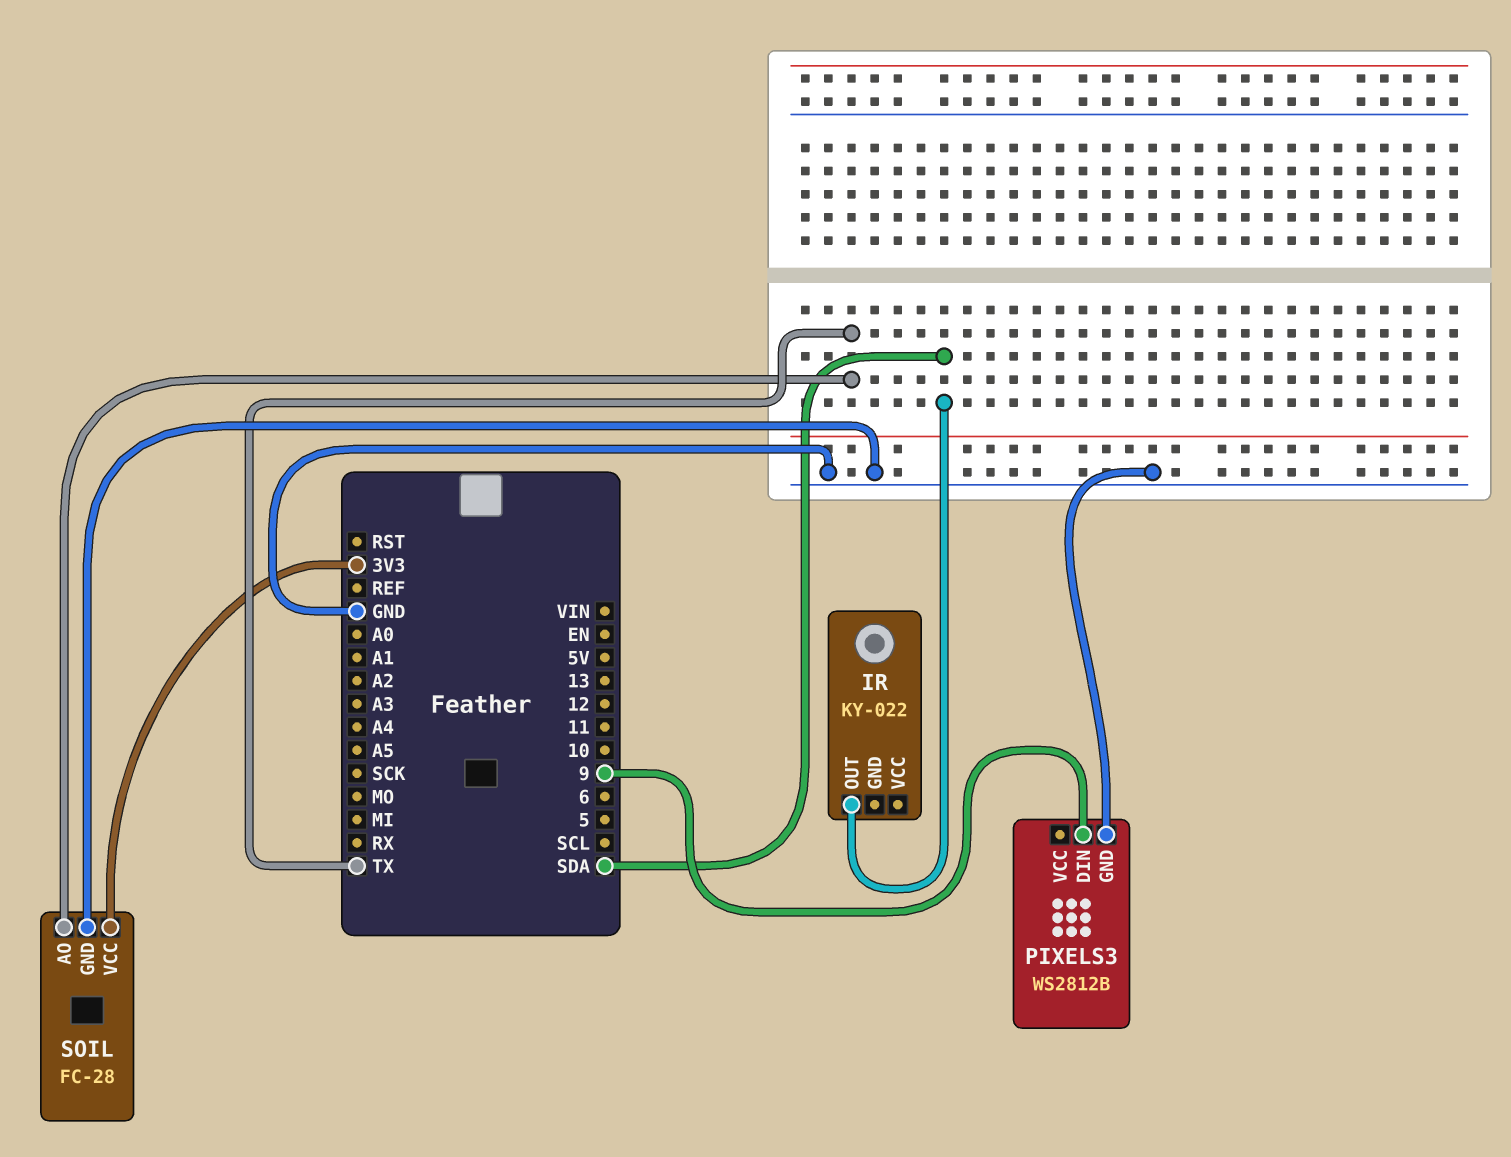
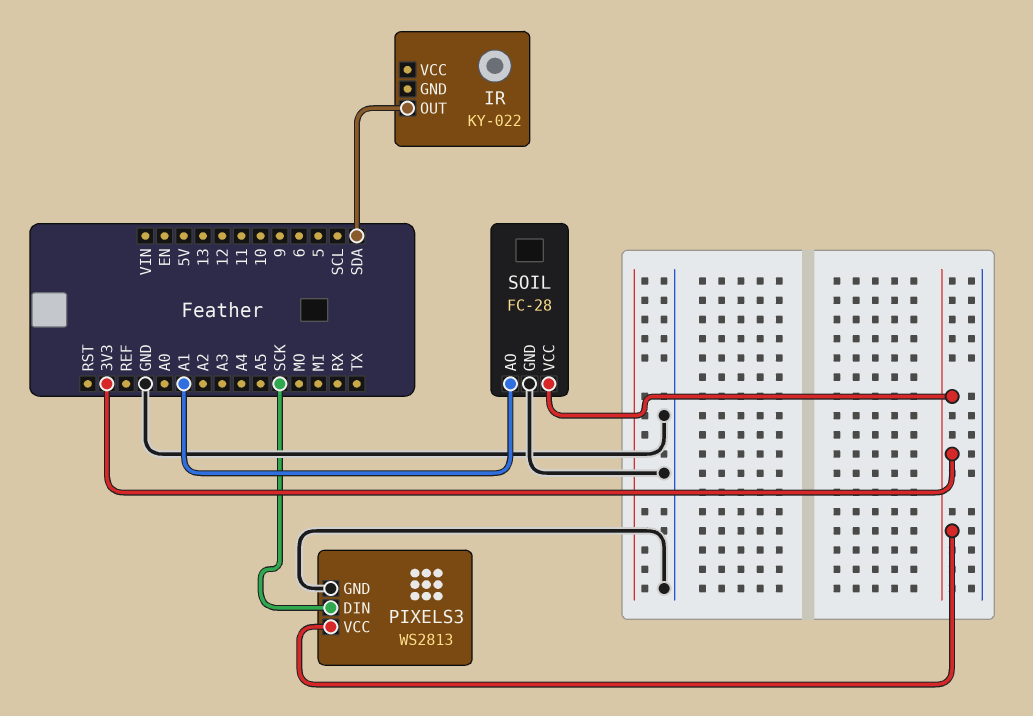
PIXELS3: WS2812B -> WS2813
PIXELS3 pin DIN: 9 -> SCK
PIXELS3 pin VCC: none -> 3V3
SOIL pin AO: TX -> A1

